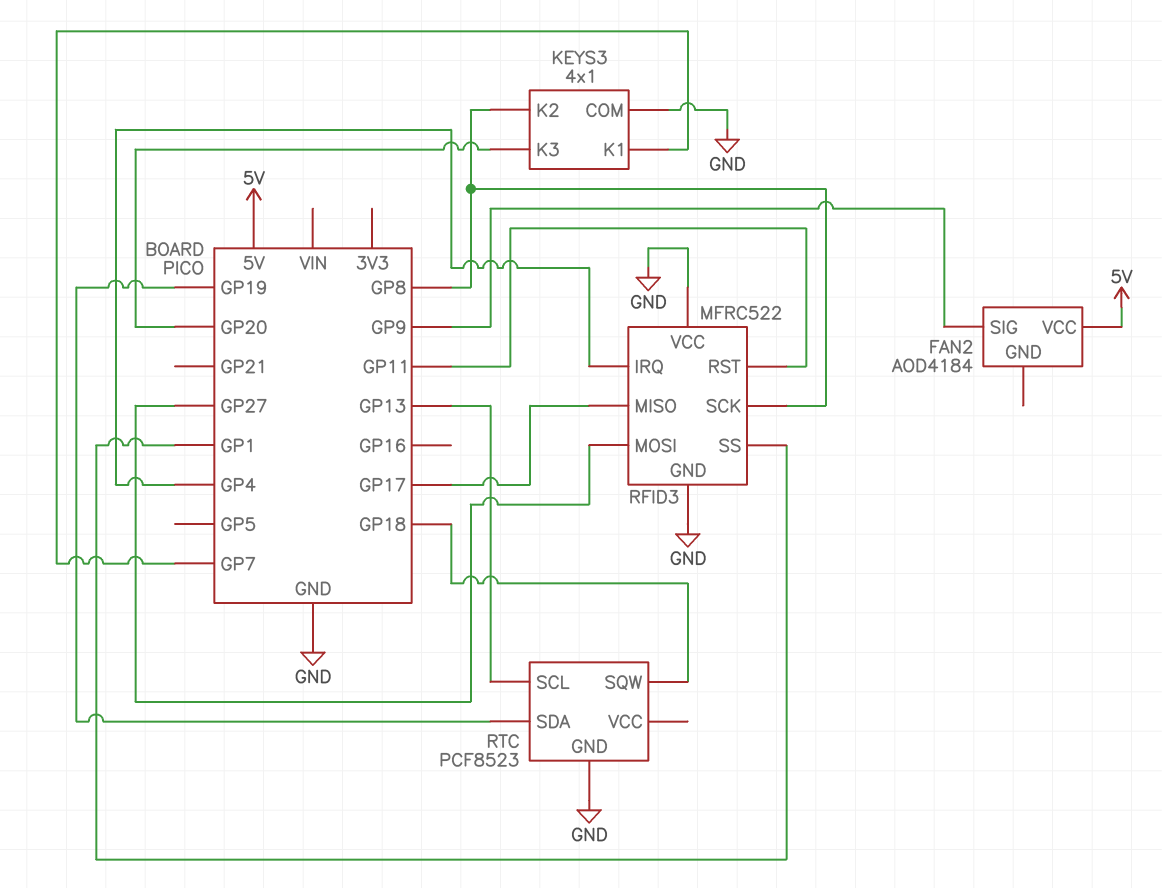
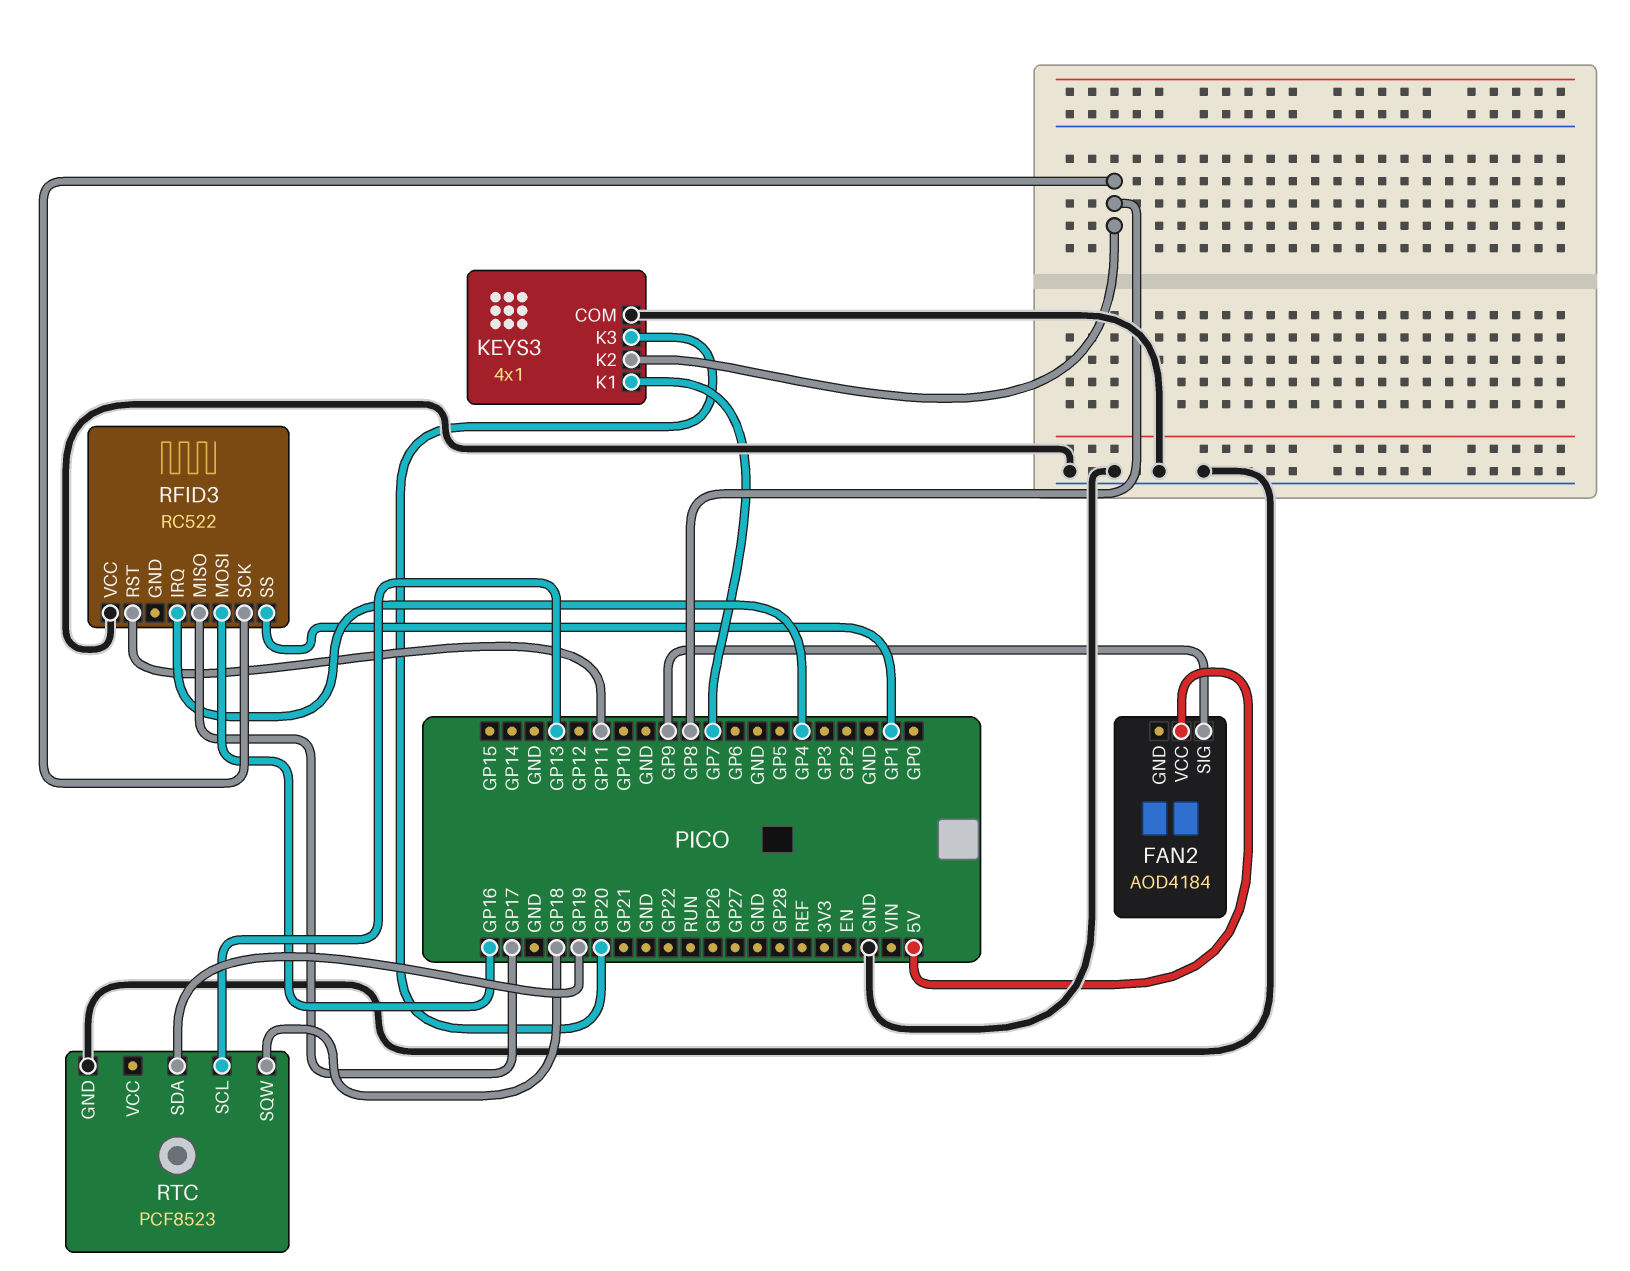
RFID3: MFRC522 -> RC522
RFID3 pin GND: GND -> none
RFID3 pin MOSI: GP27 -> GP16

